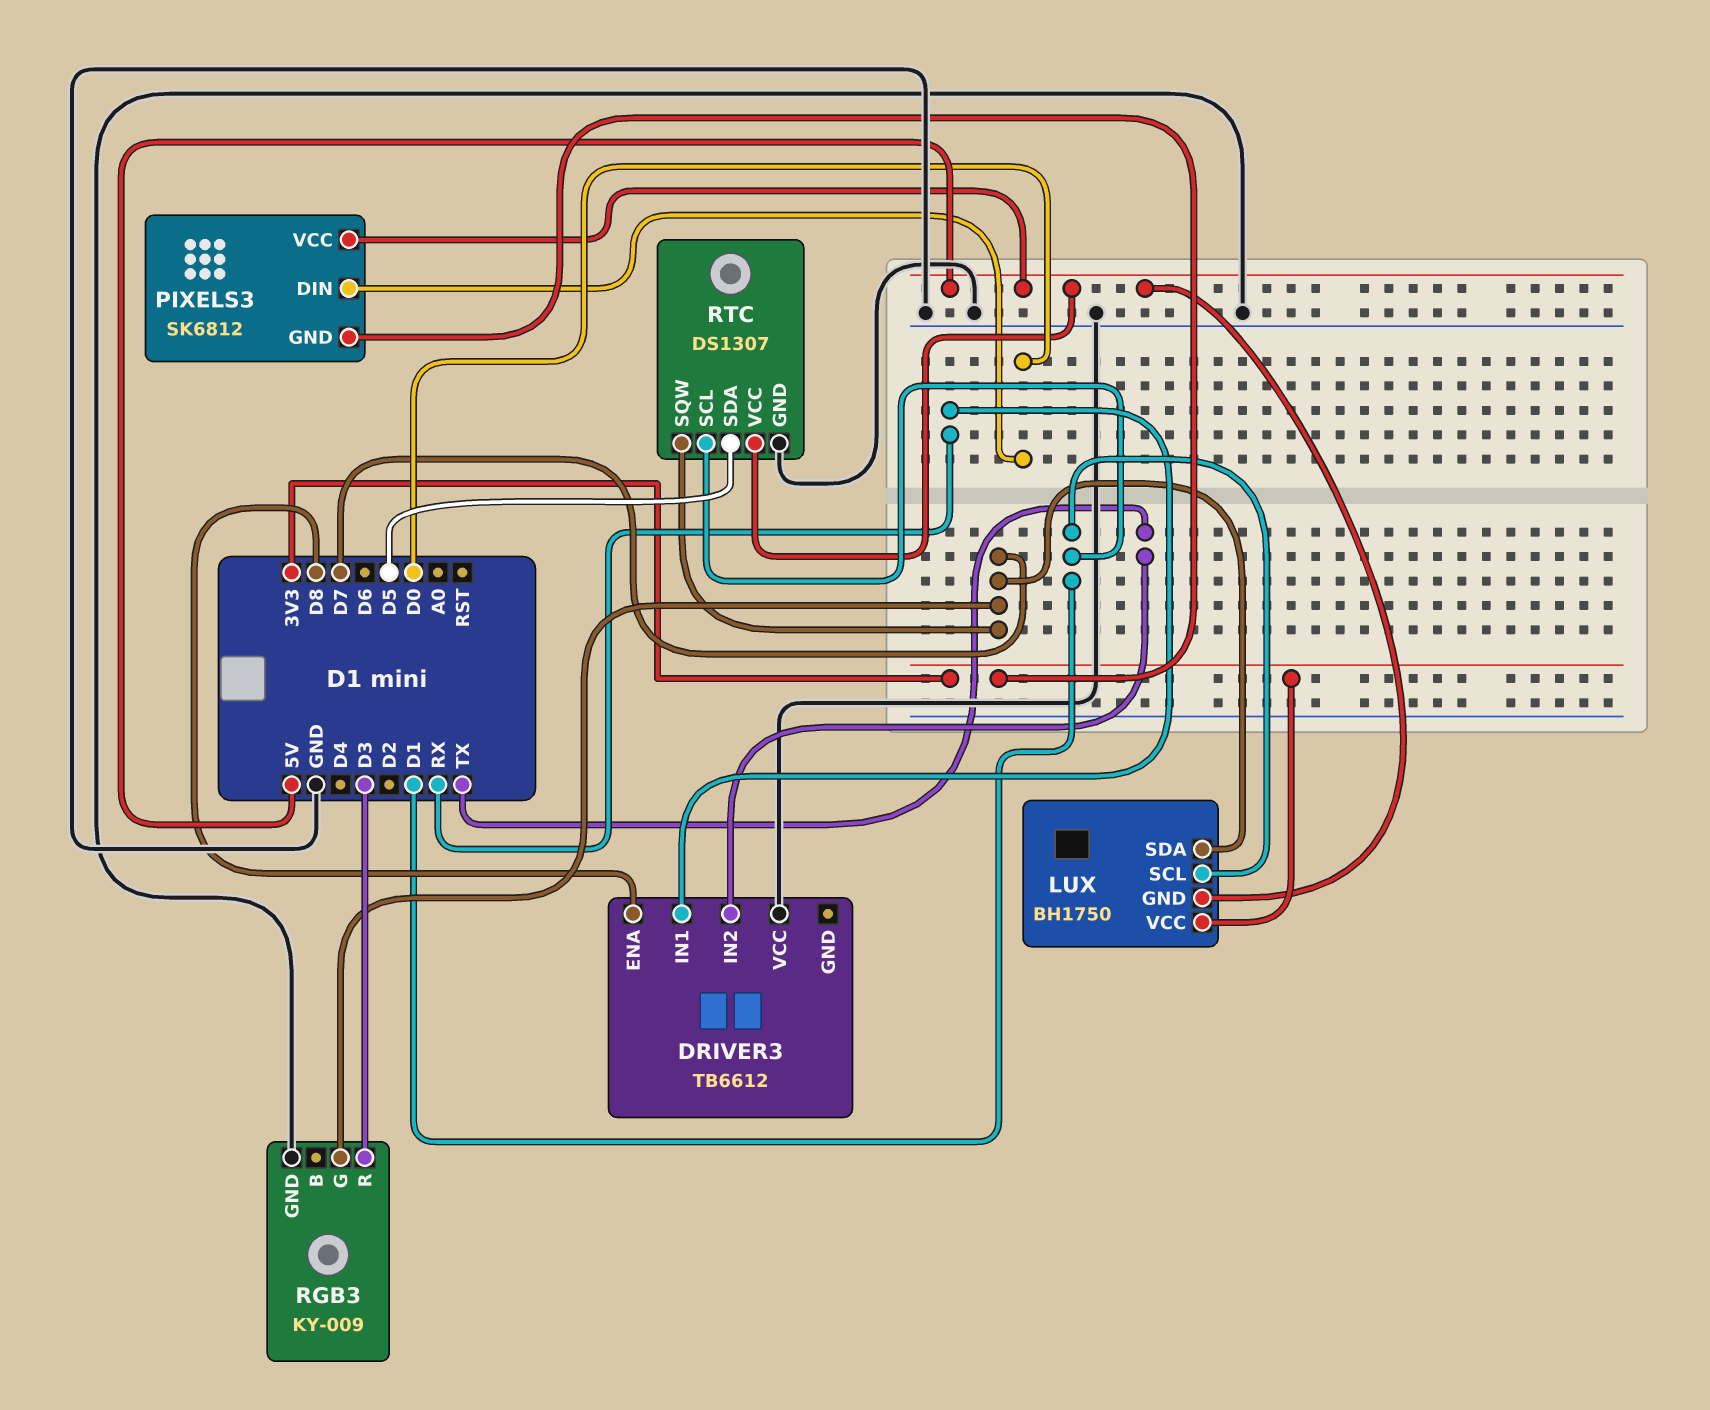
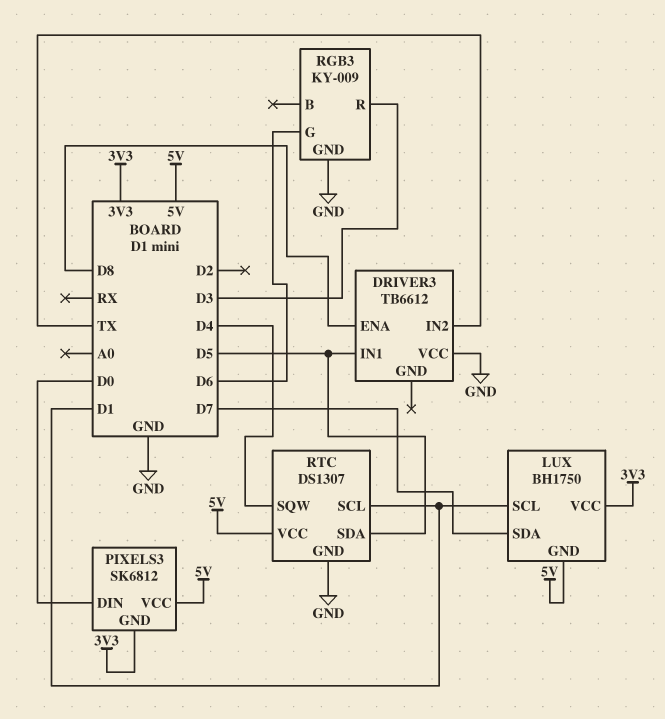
DRIVER3 pin IN1: RX -> D5
RGB3 pin G: D7 -> D6
RTC pin SQW: D7 -> D4

